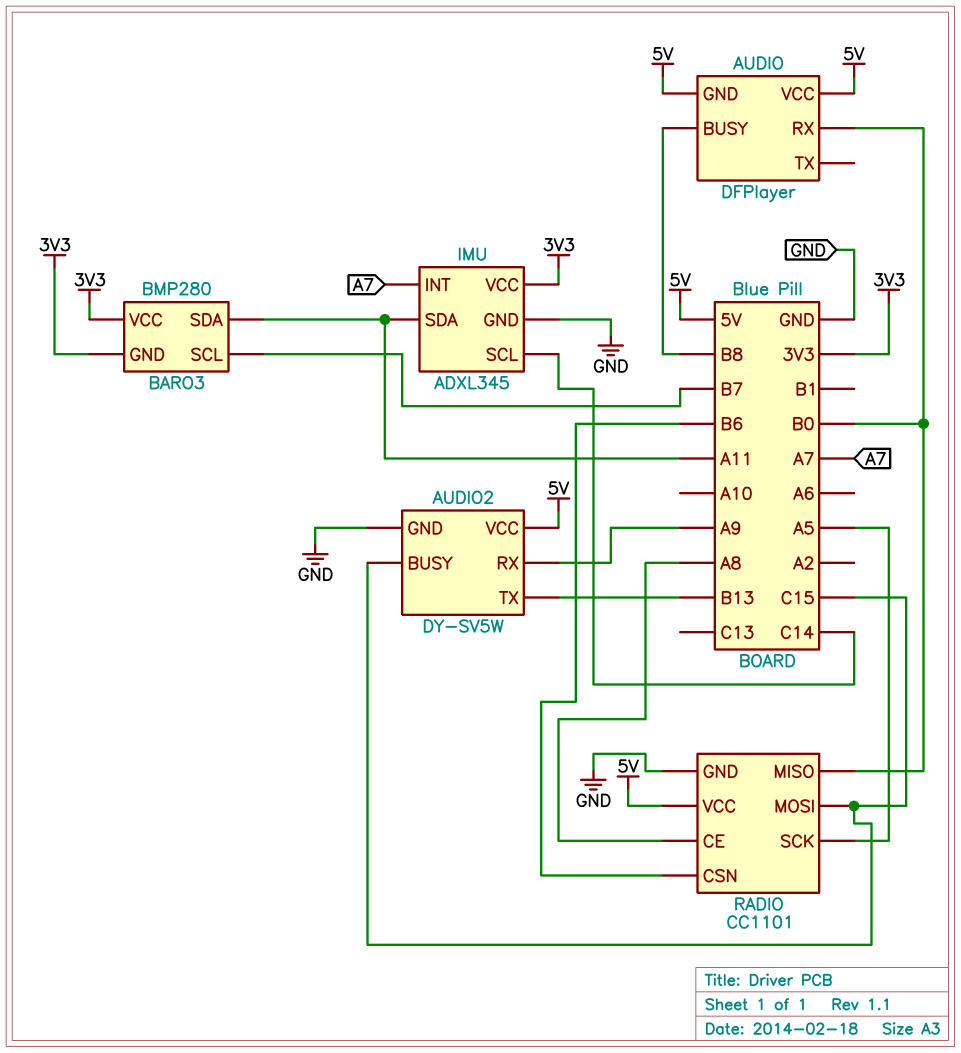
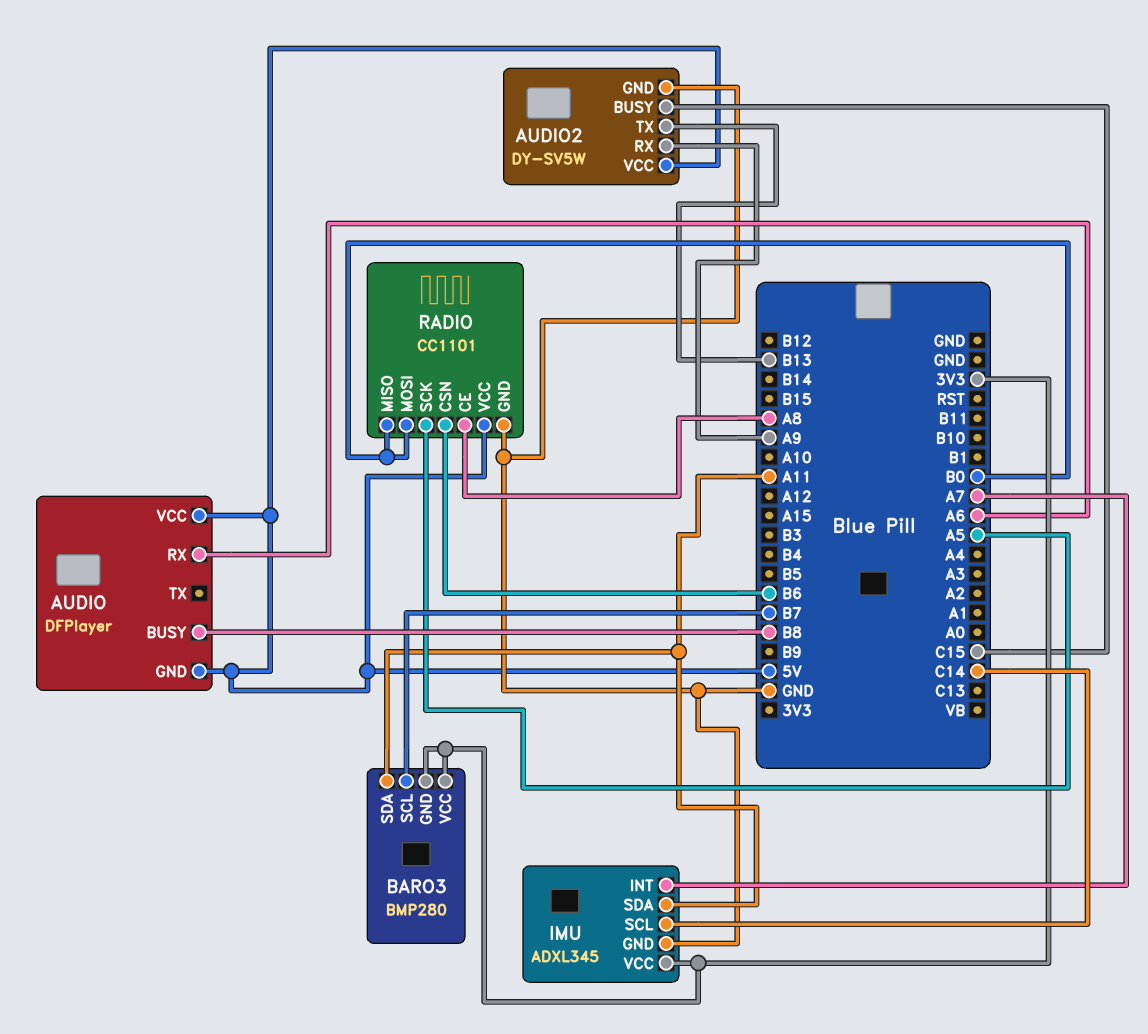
AUDIO pin RX: B0 -> A6
RADIO pin MOSI: C15 -> B0

